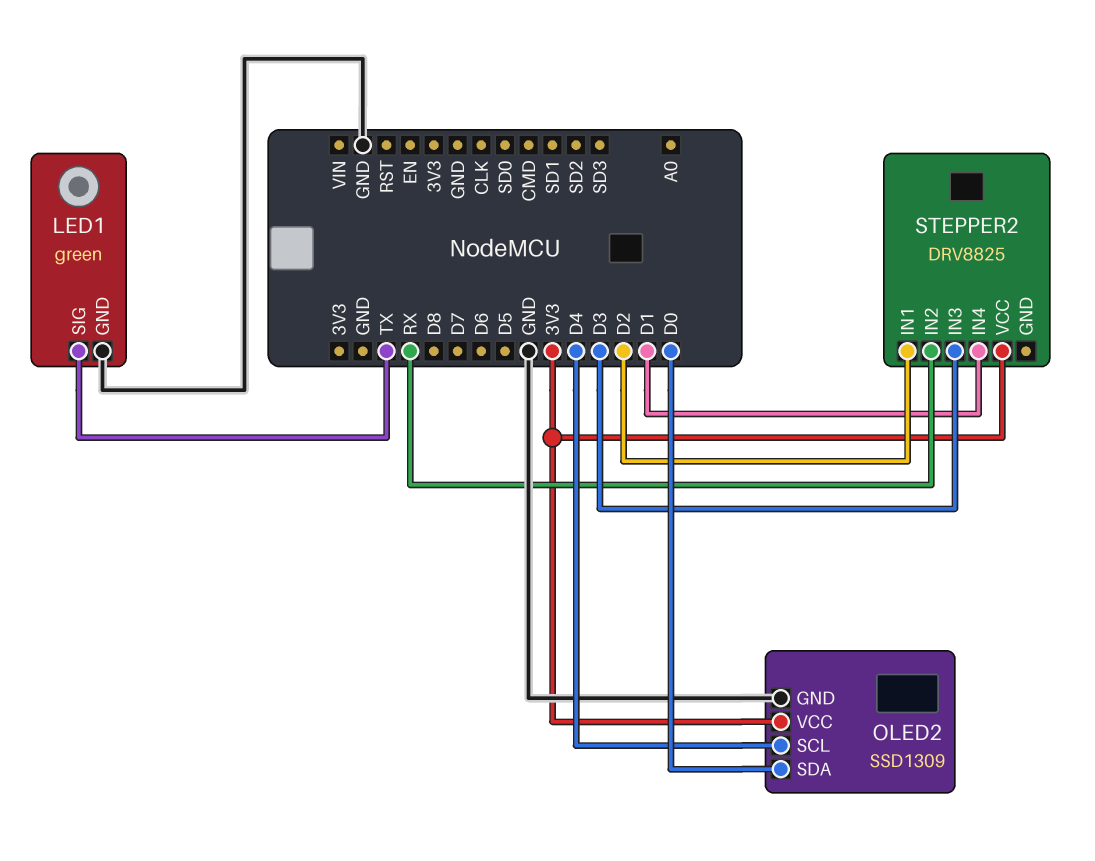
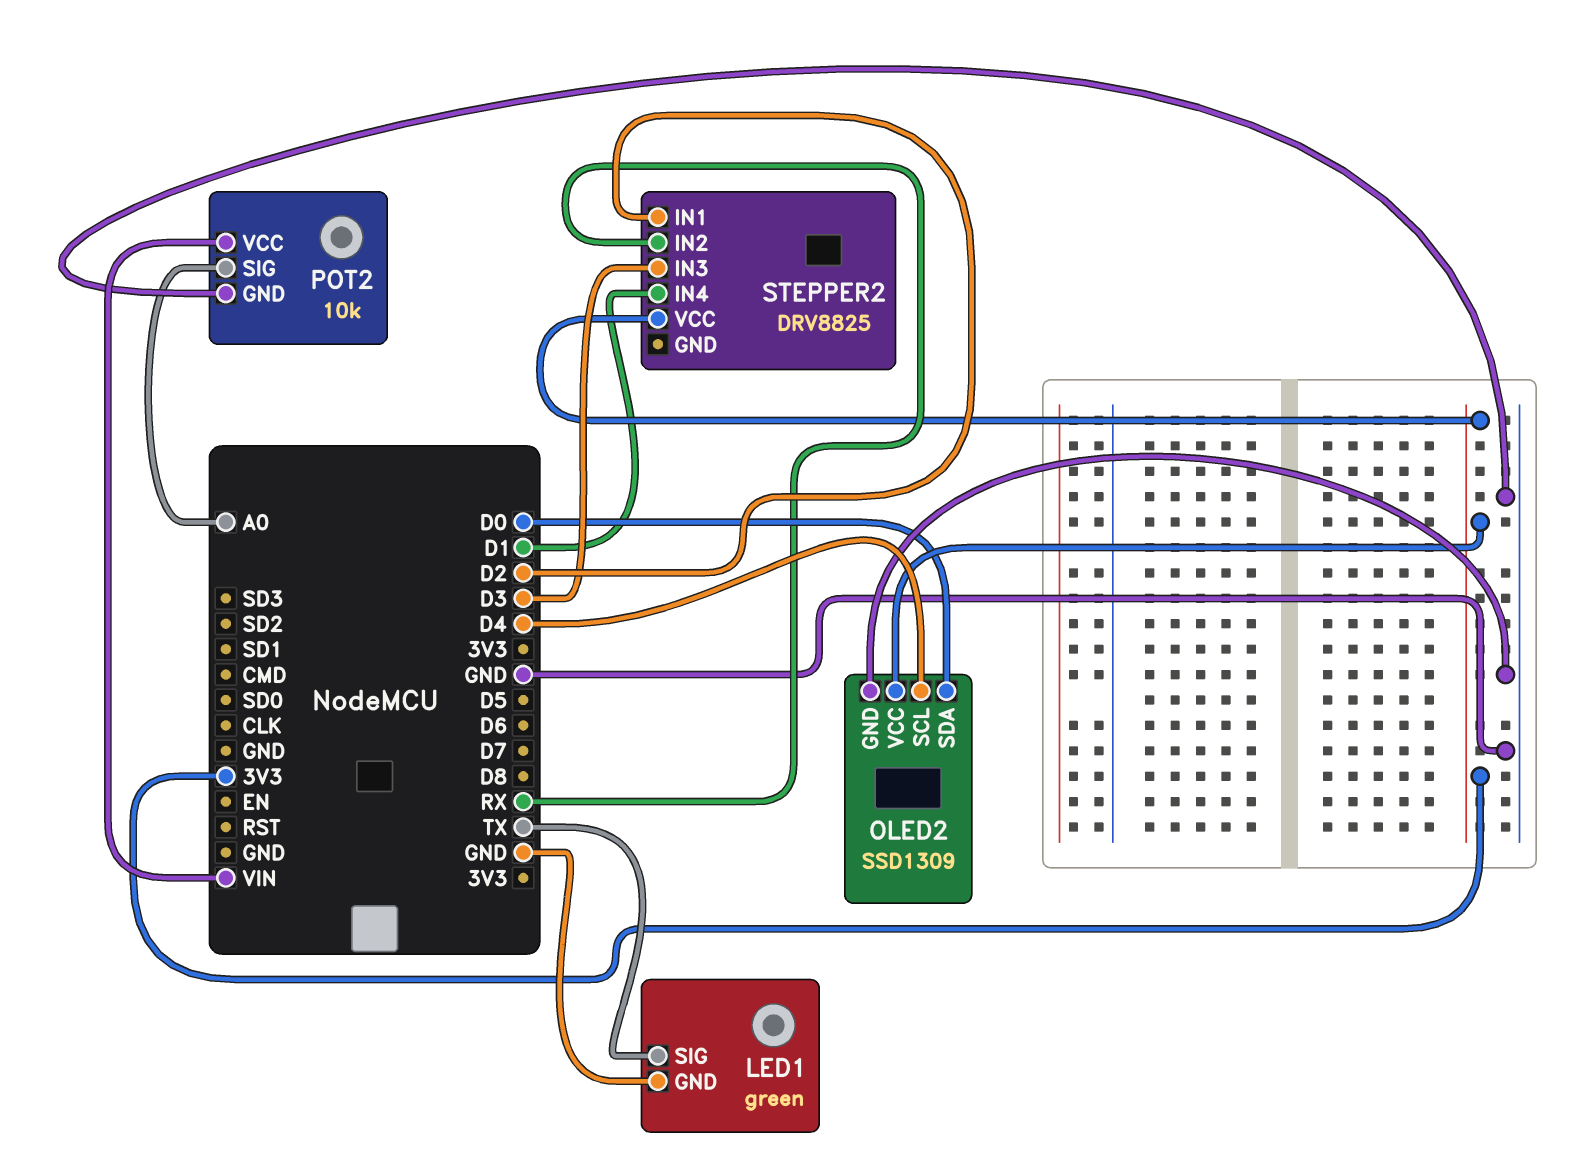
POT2: none -> 10k
POT2 pin GND: none -> GND
POT2 pin SIG: none -> A0
POT2 pin VCC: none -> VIN

